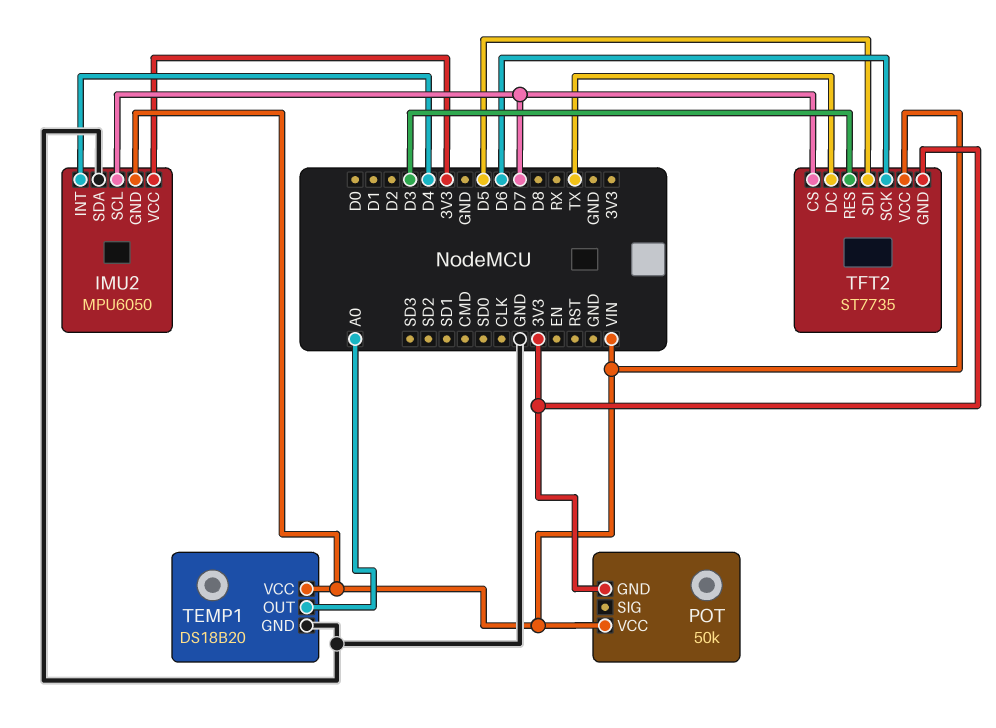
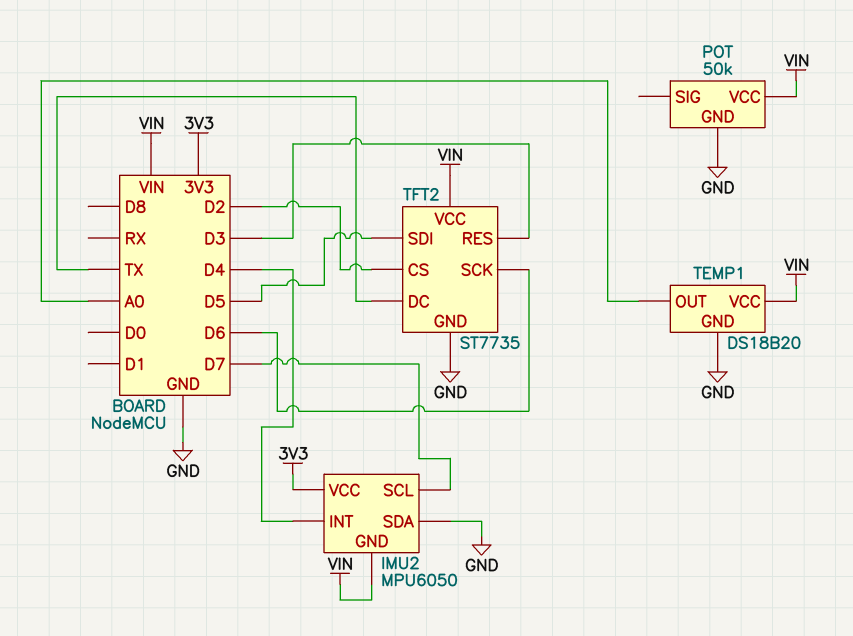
POT pin GND: 3V3 -> GND
TFT2 pin CS: D7 -> D2
TFT2 pin GND: 3V3 -> GND

